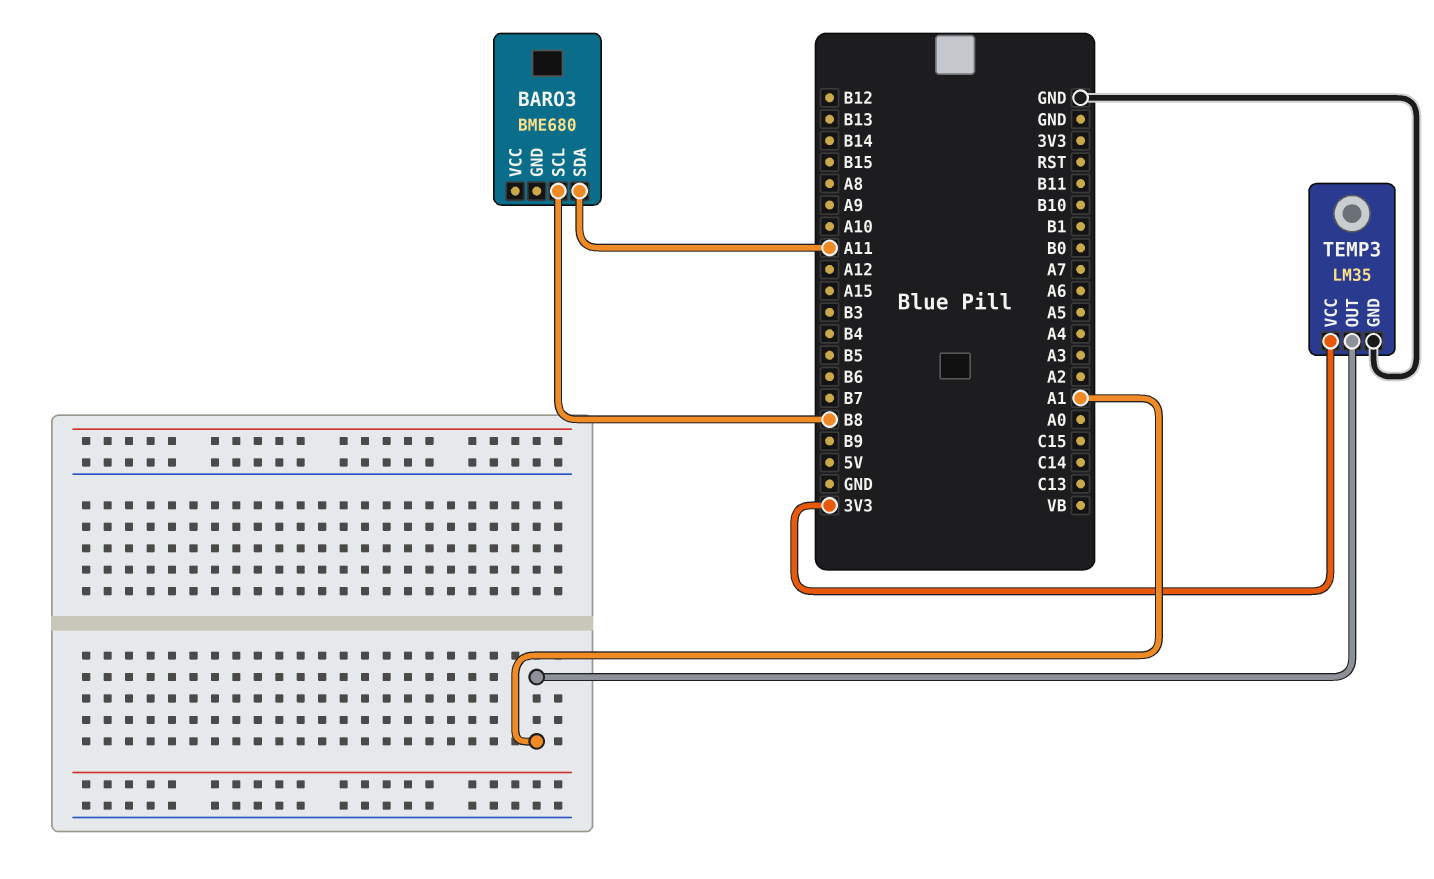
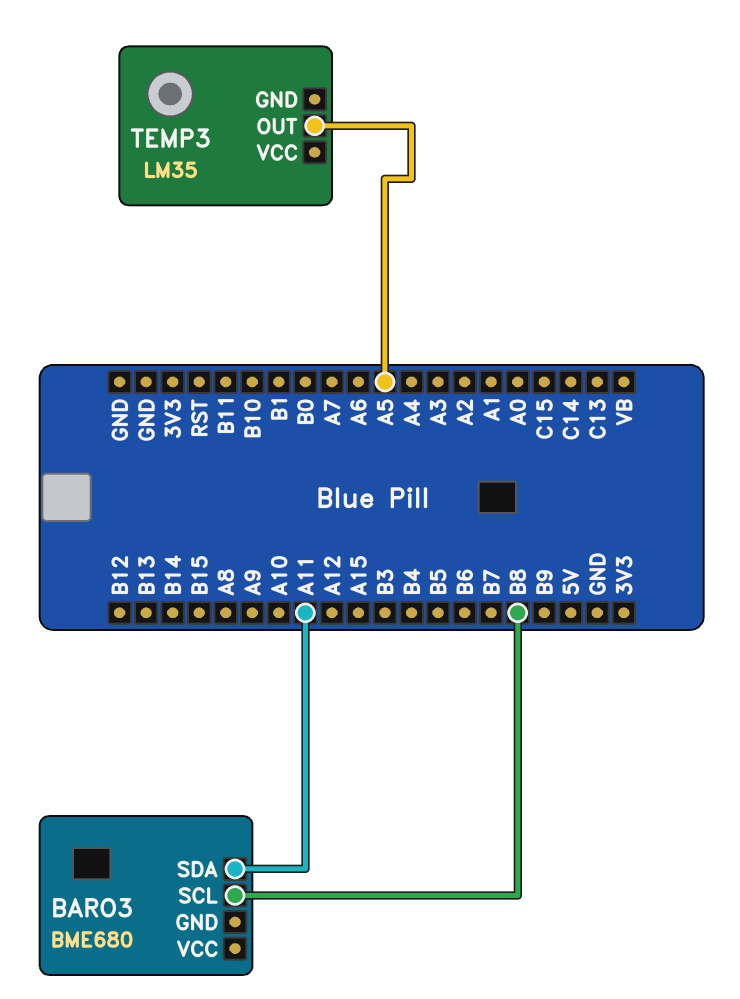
TEMP3 pin GND: GND -> none
TEMP3 pin OUT: A1 -> A5
TEMP3 pin VCC: 3V3 -> none

